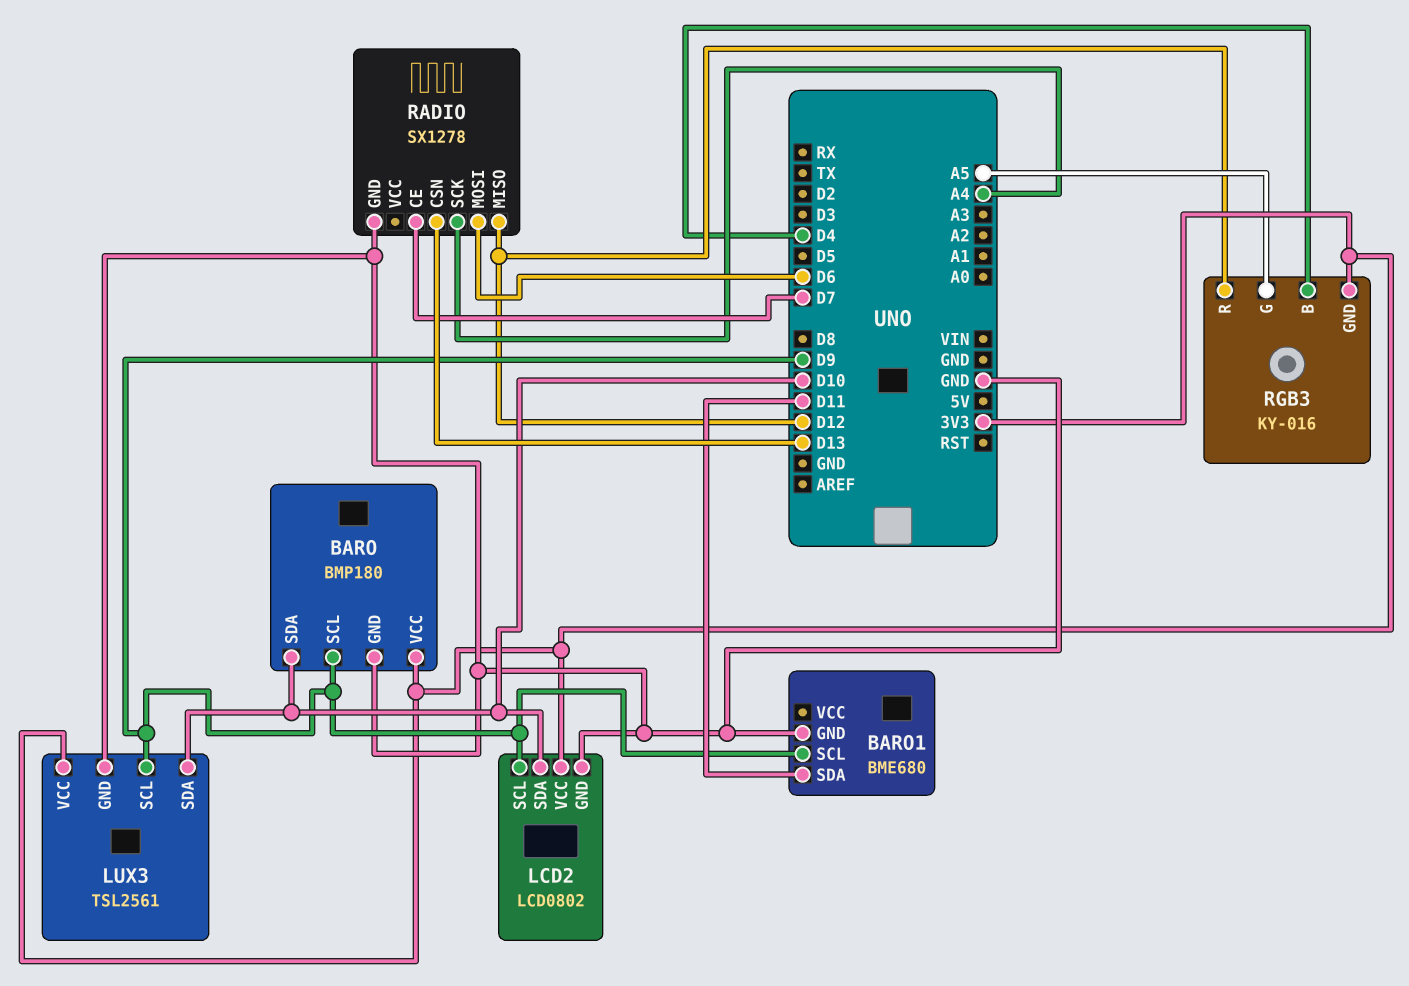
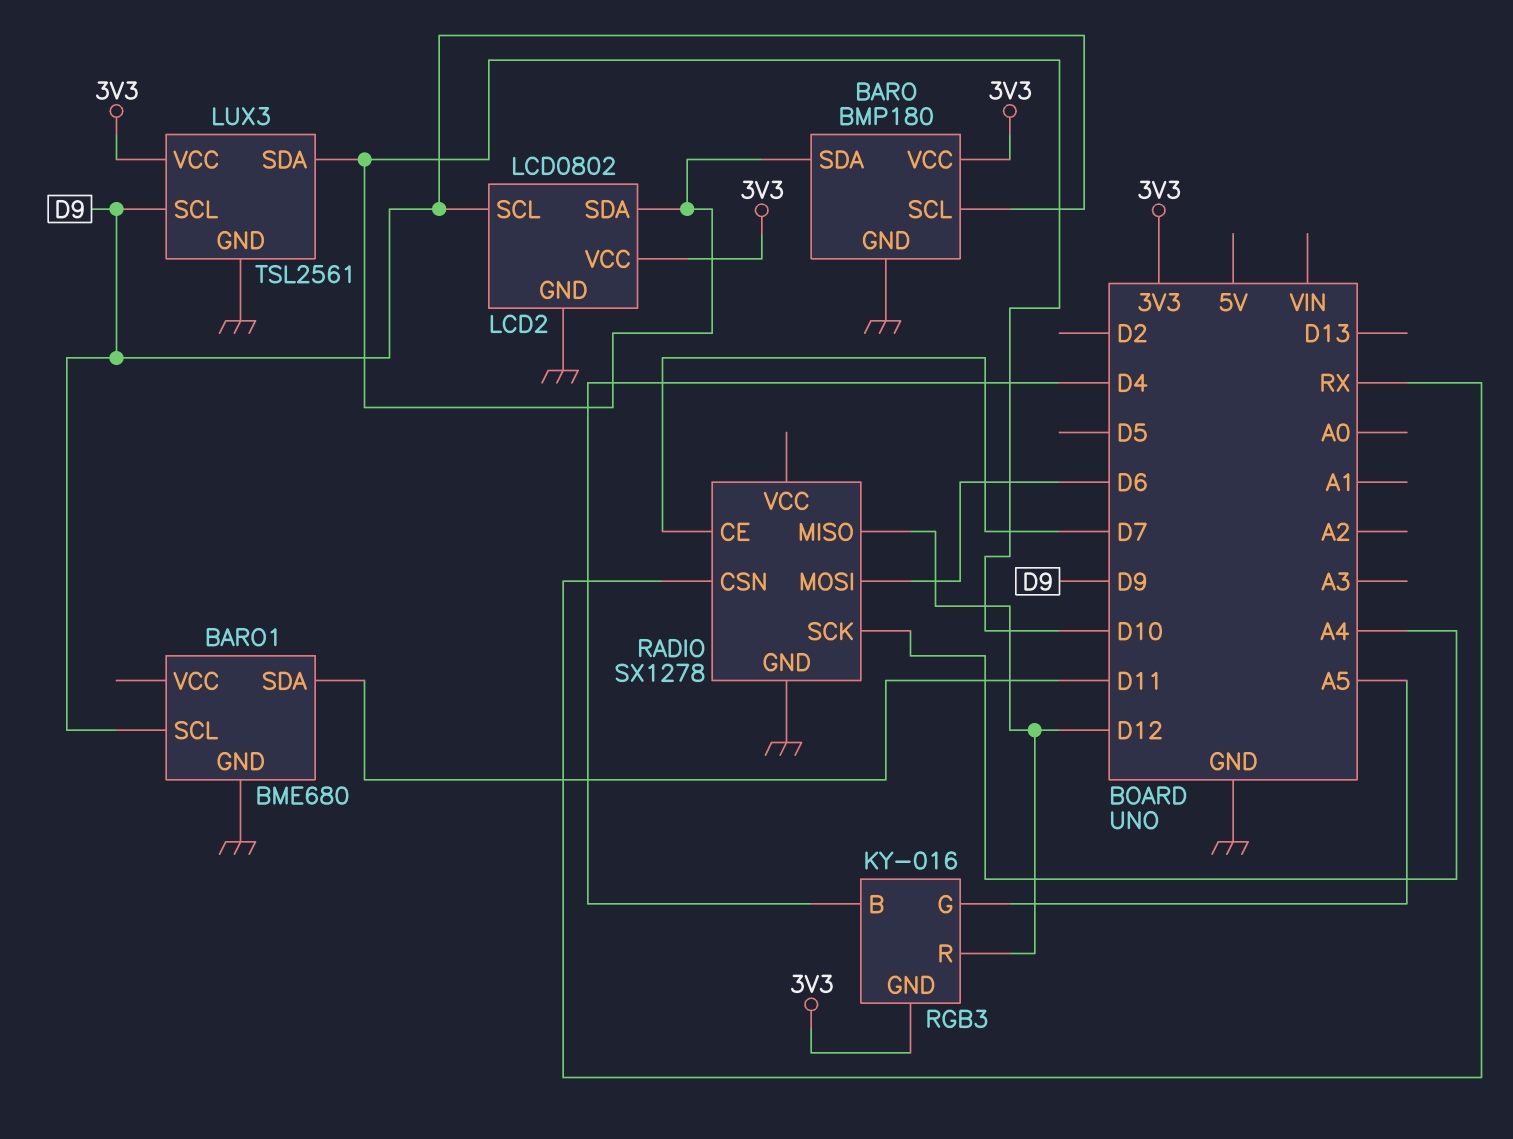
RADIO pin CSN: D13 -> RX

